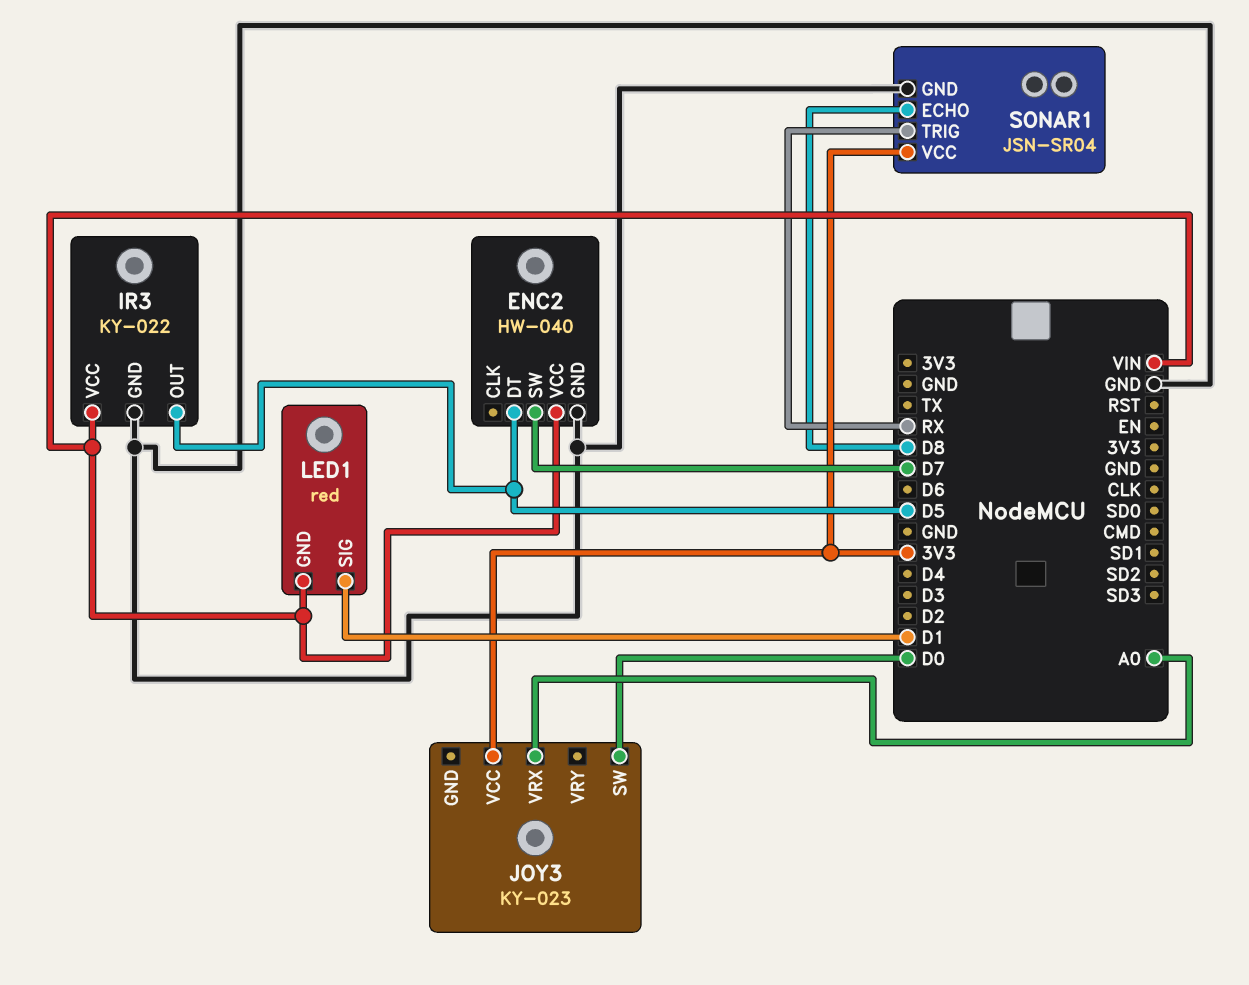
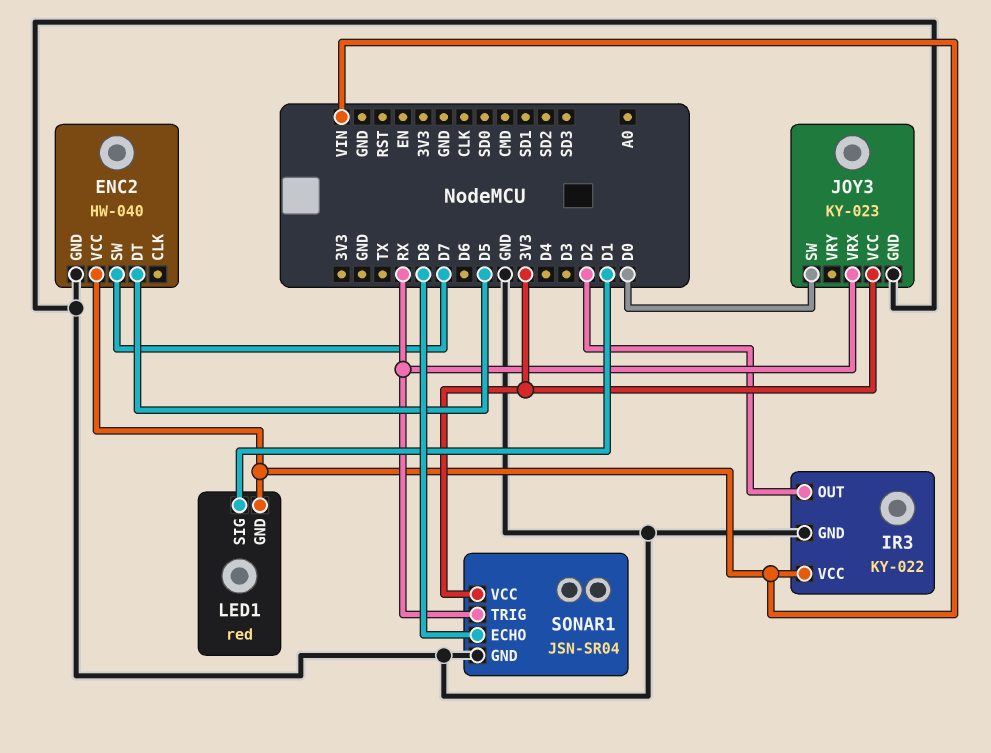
IR3 pin OUT: D5 -> D2
JOY3 pin GND: none -> GND
JOY3 pin VRX: A0 -> RX

